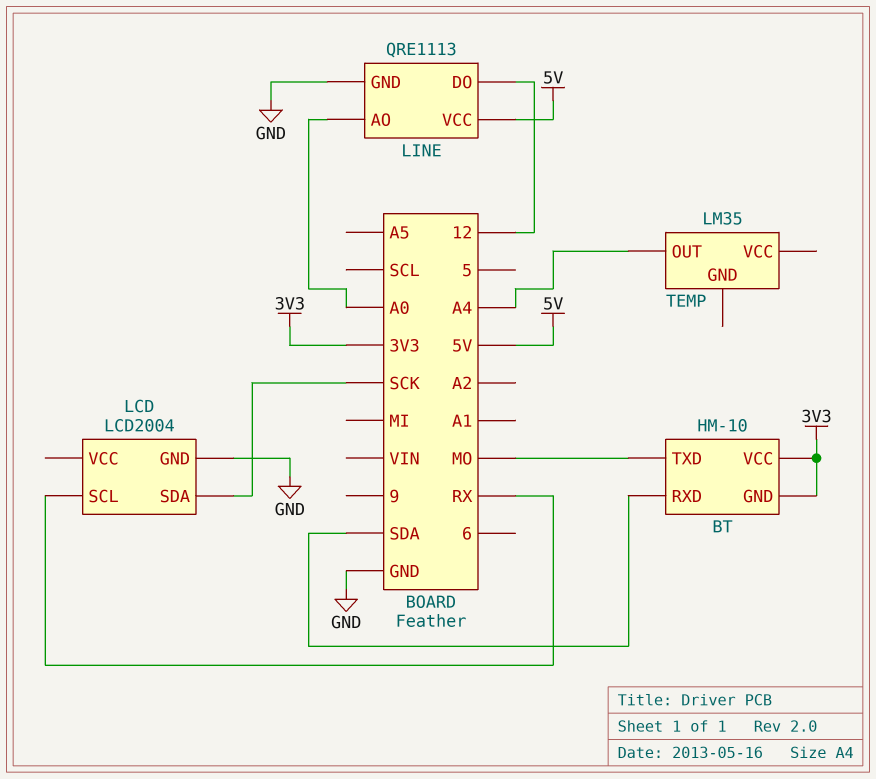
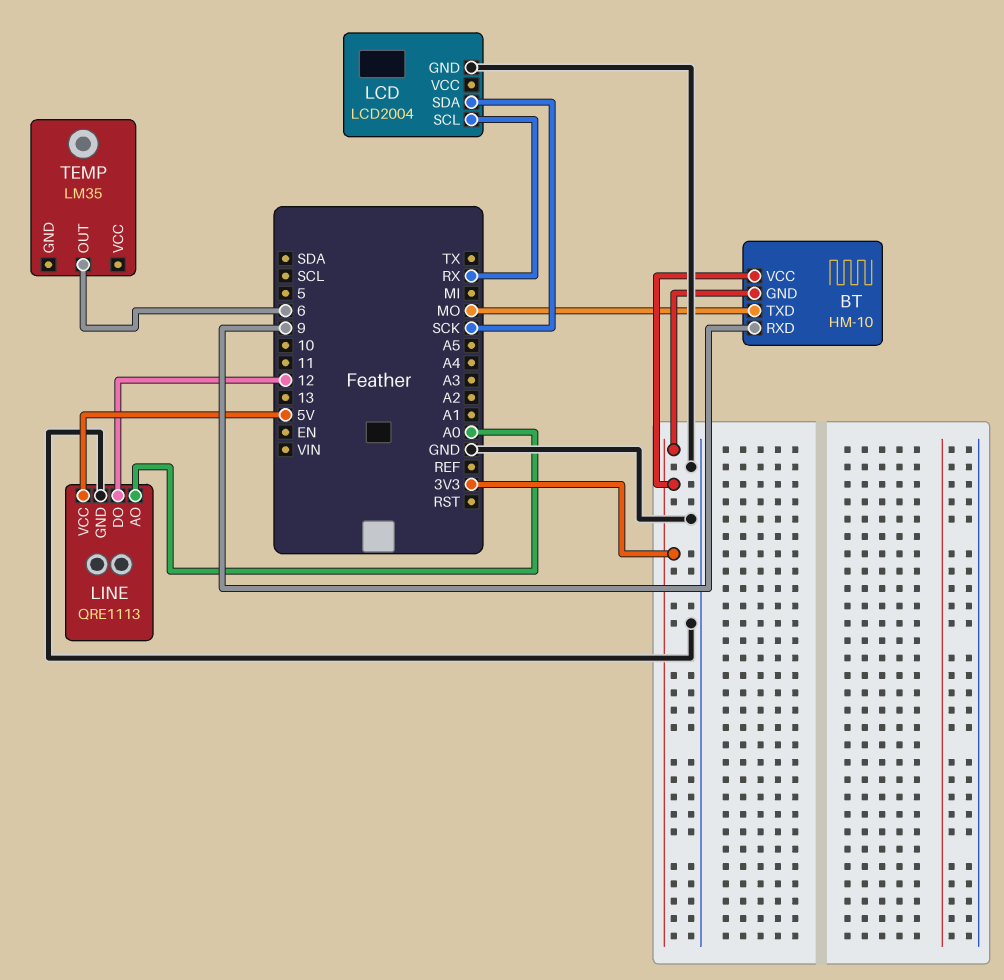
BT pin RXD: SDA -> 9
TEMP pin OUT: A4 -> 6

